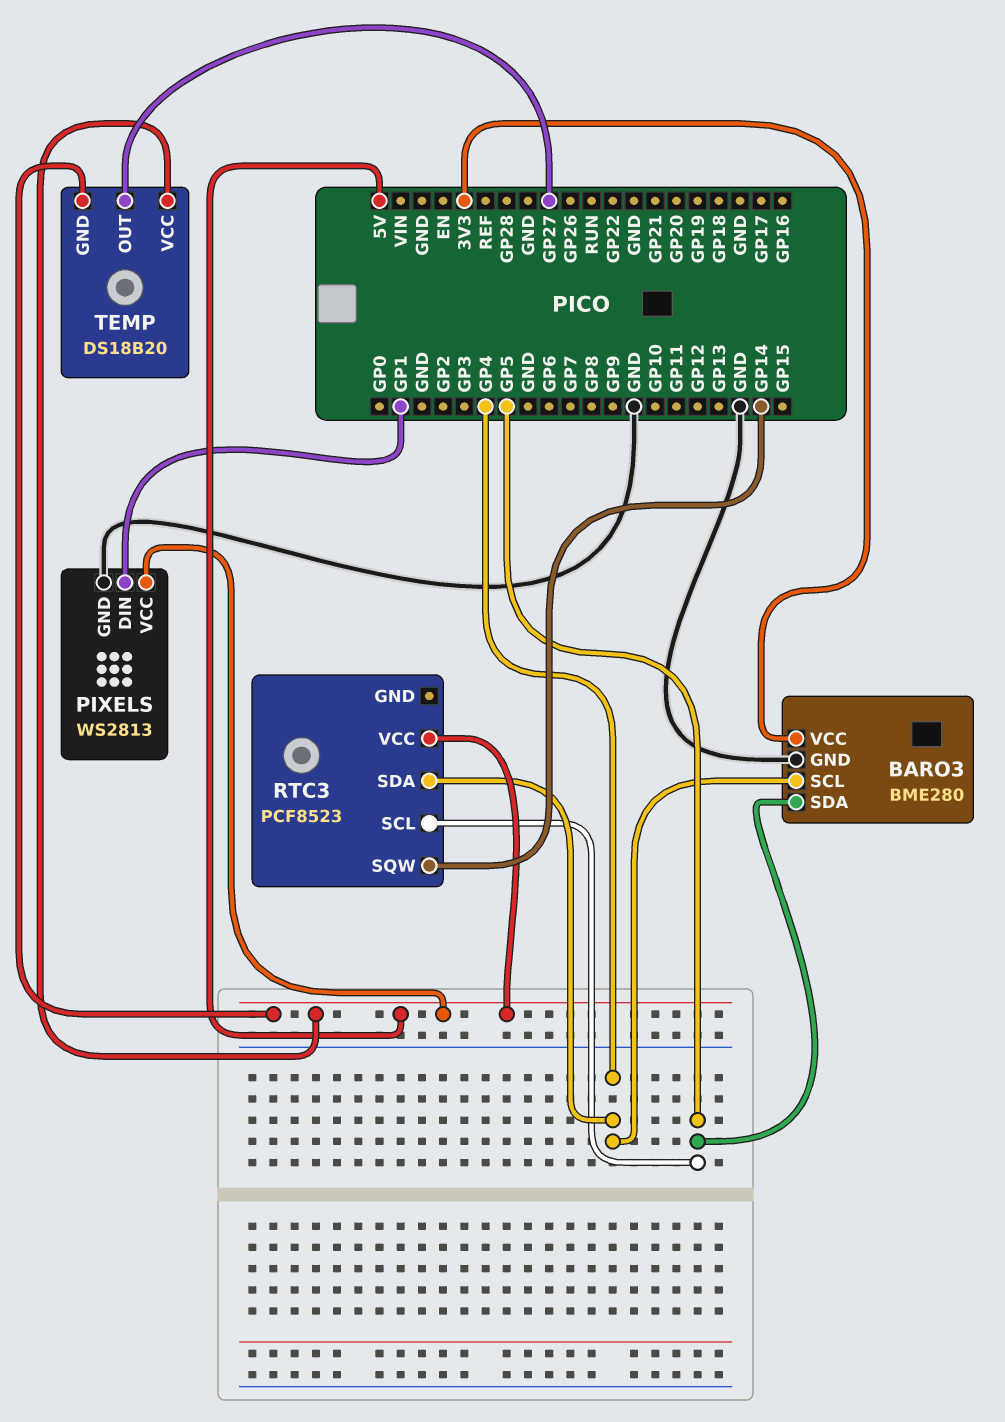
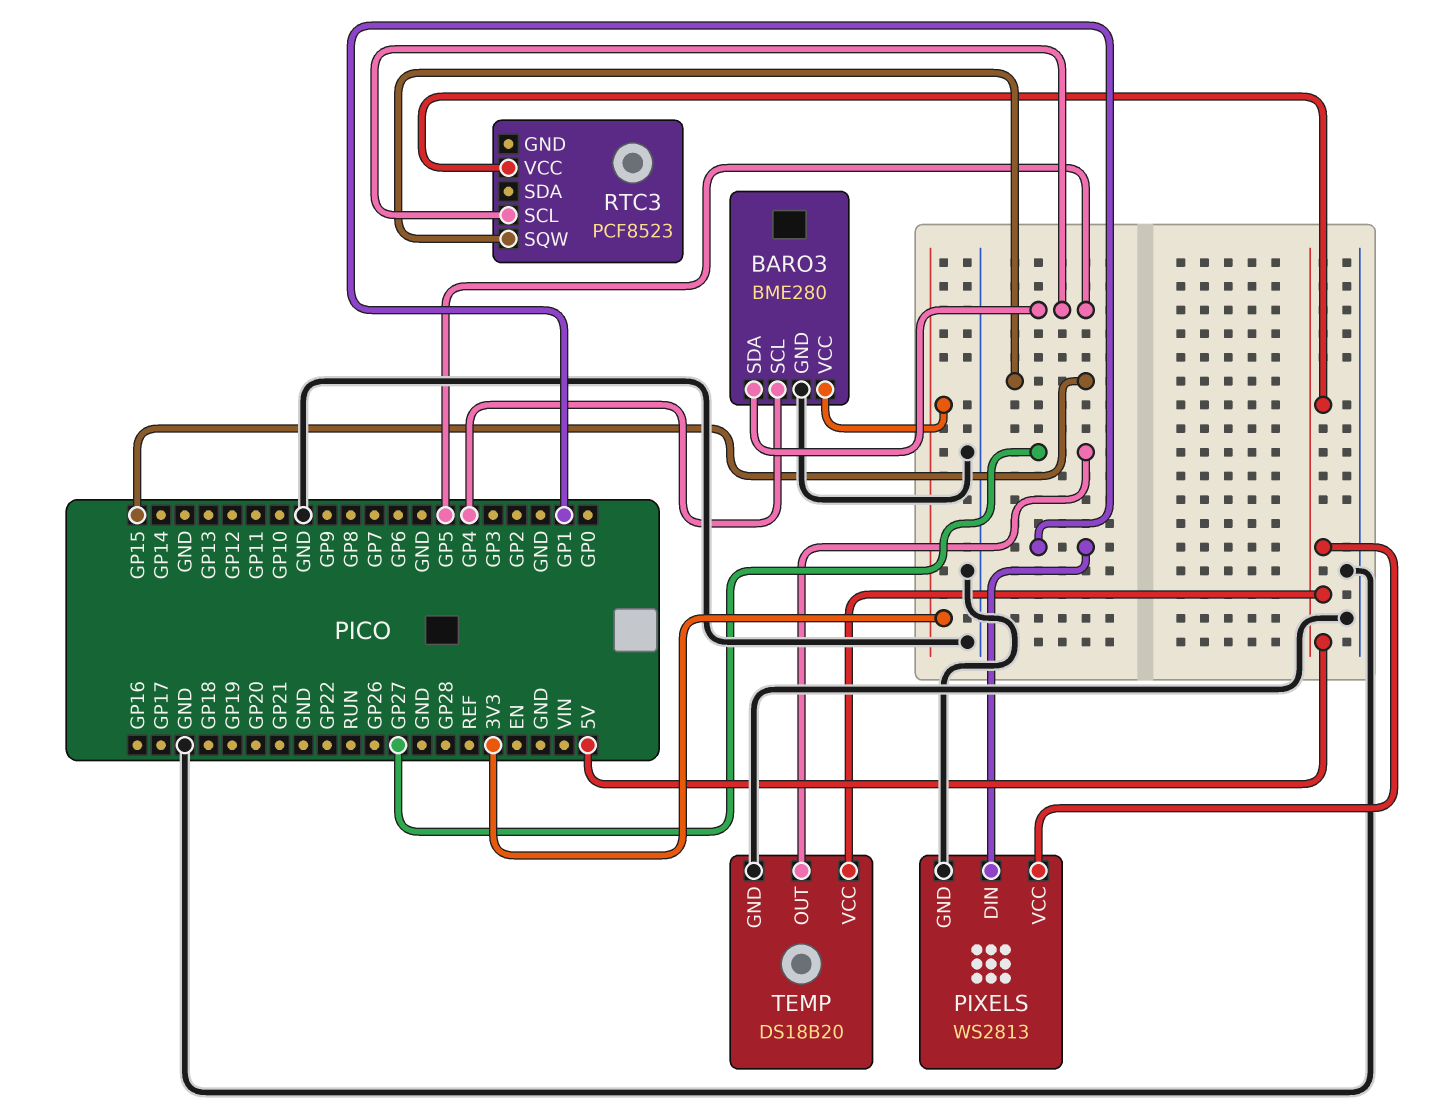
RTC3 pin SDA: GP4 -> none
RTC3 pin SQW: GP14 -> GP15
TEMP pin GND: 5V -> GND

